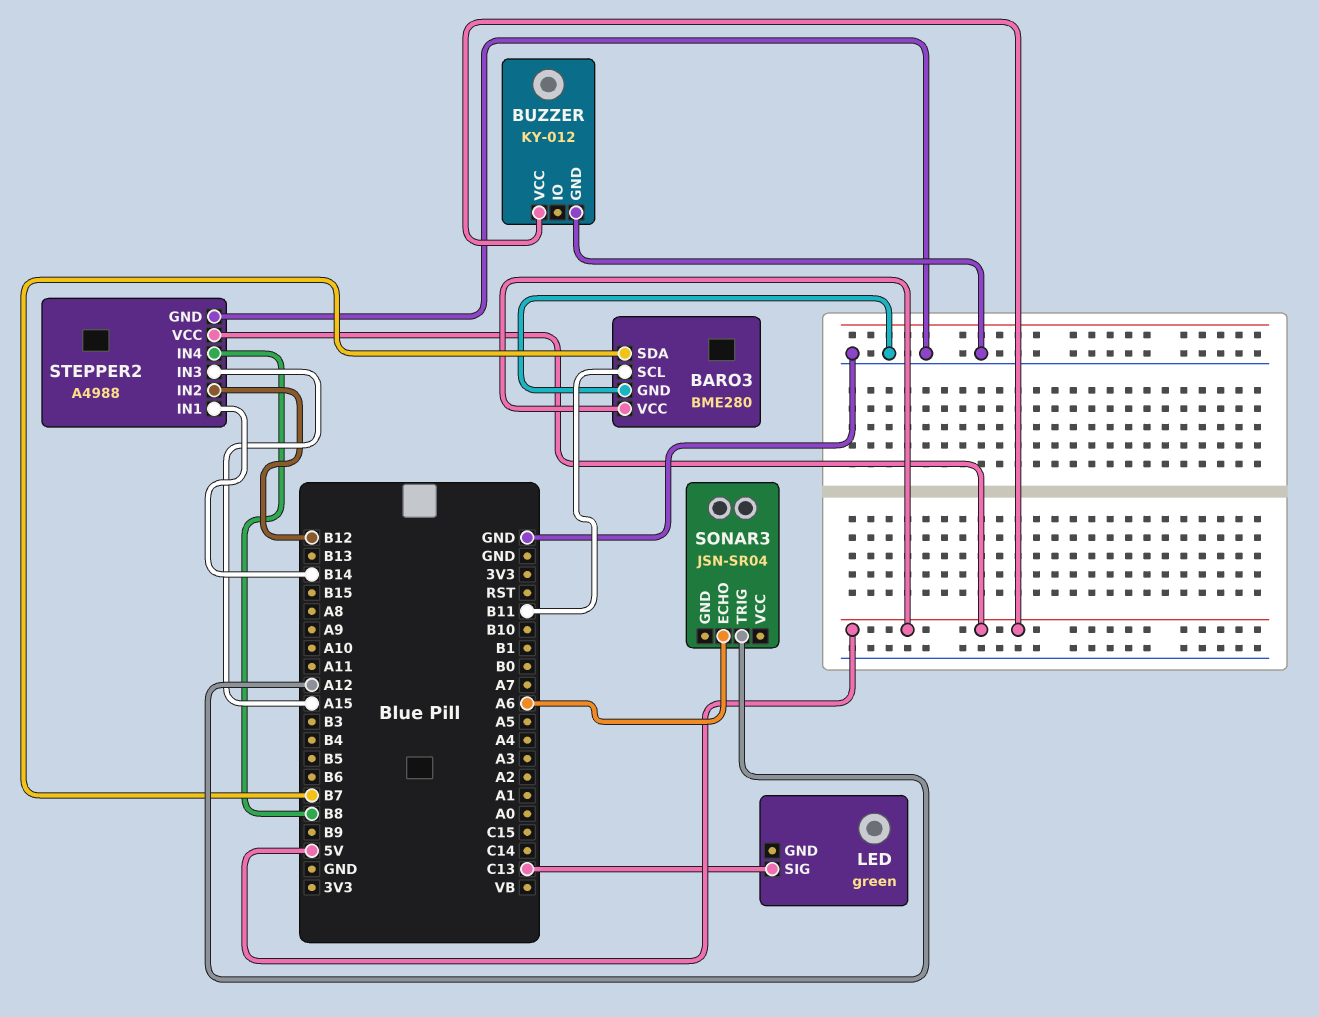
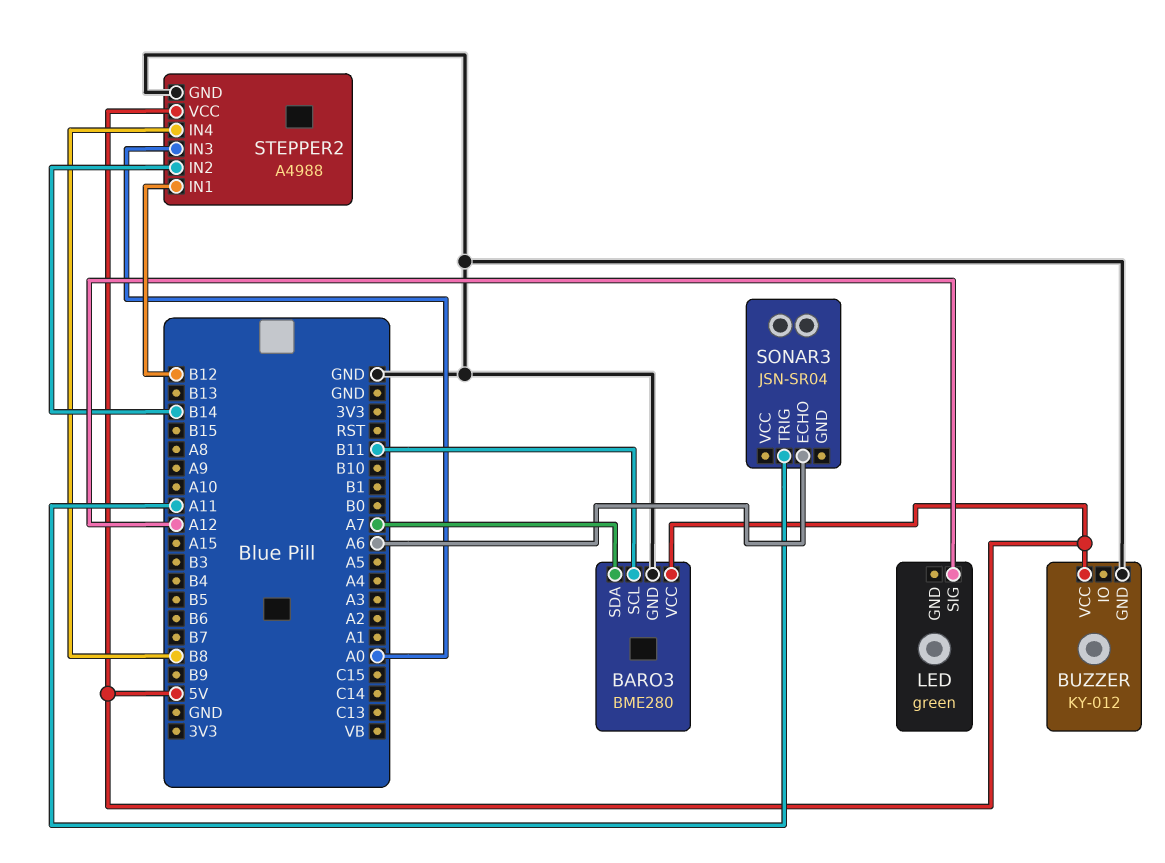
BARO3 pin SDA: B7 -> A7
LED pin SIG: C13 -> A12
SONAR3 pin TRIG: A12 -> A11
STEPPER2 pin IN1: B14 -> B12
STEPPER2 pin IN2: B12 -> B14
STEPPER2 pin IN3: A15 -> A0

